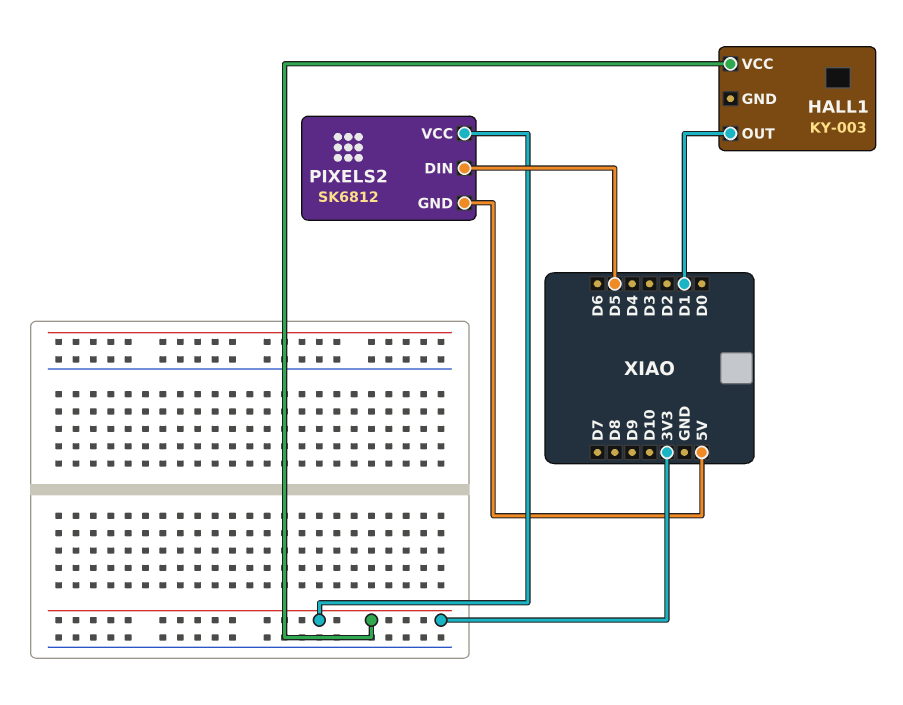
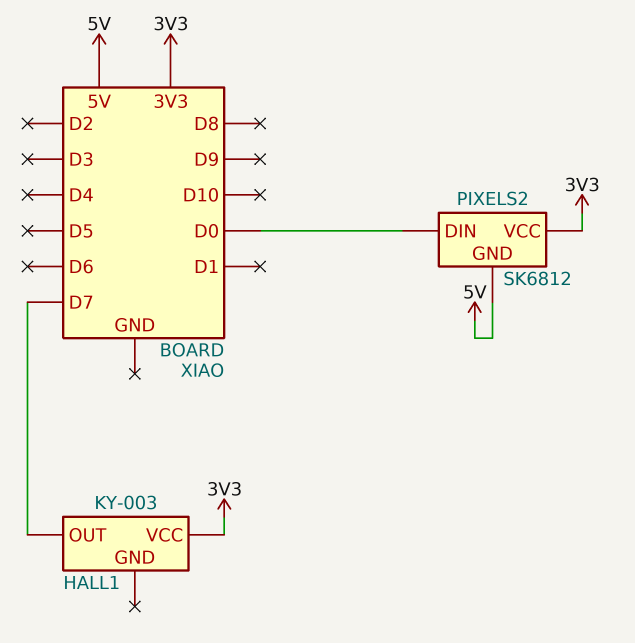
HALL1 pin OUT: D1 -> D7
PIXELS2 pin DIN: D5 -> D0

